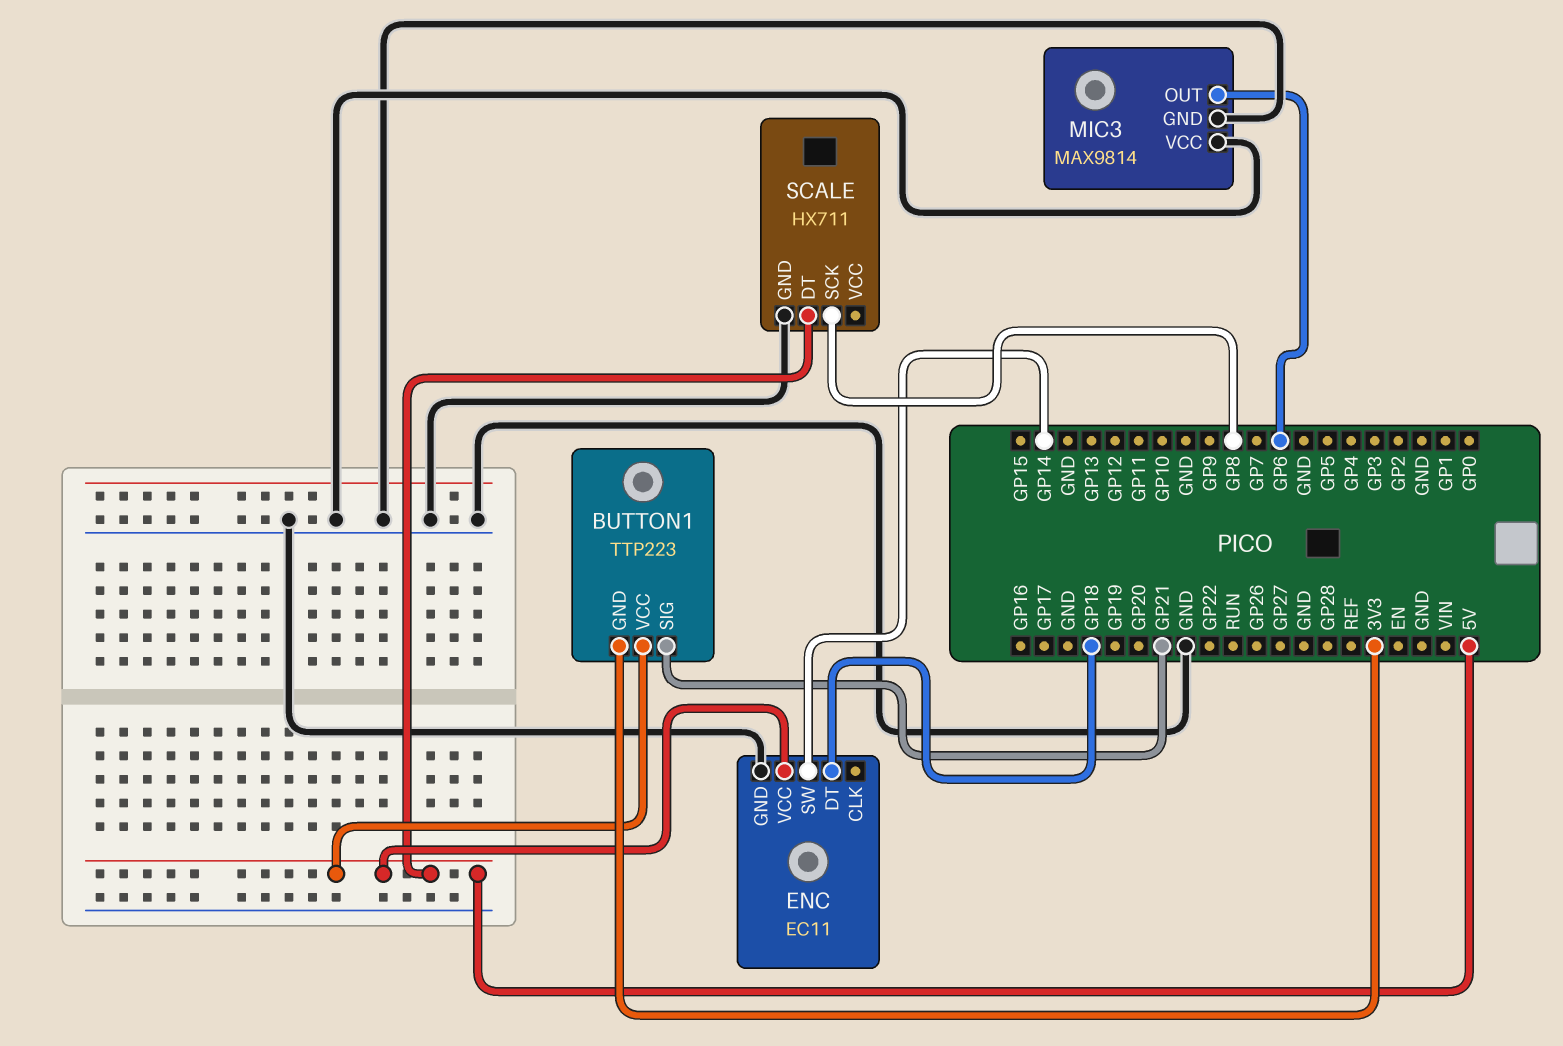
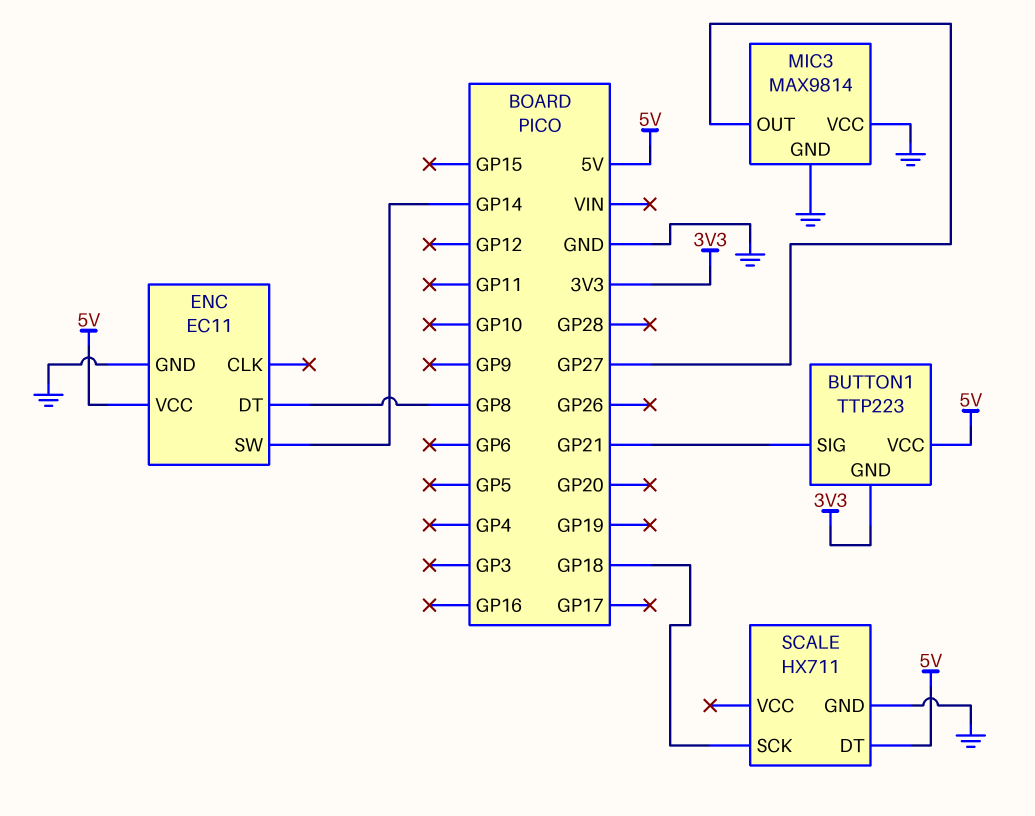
ENC pin DT: GP18 -> GP8
MIC3 pin OUT: GP6 -> GP27
SCALE pin SCK: GP8 -> GP18

